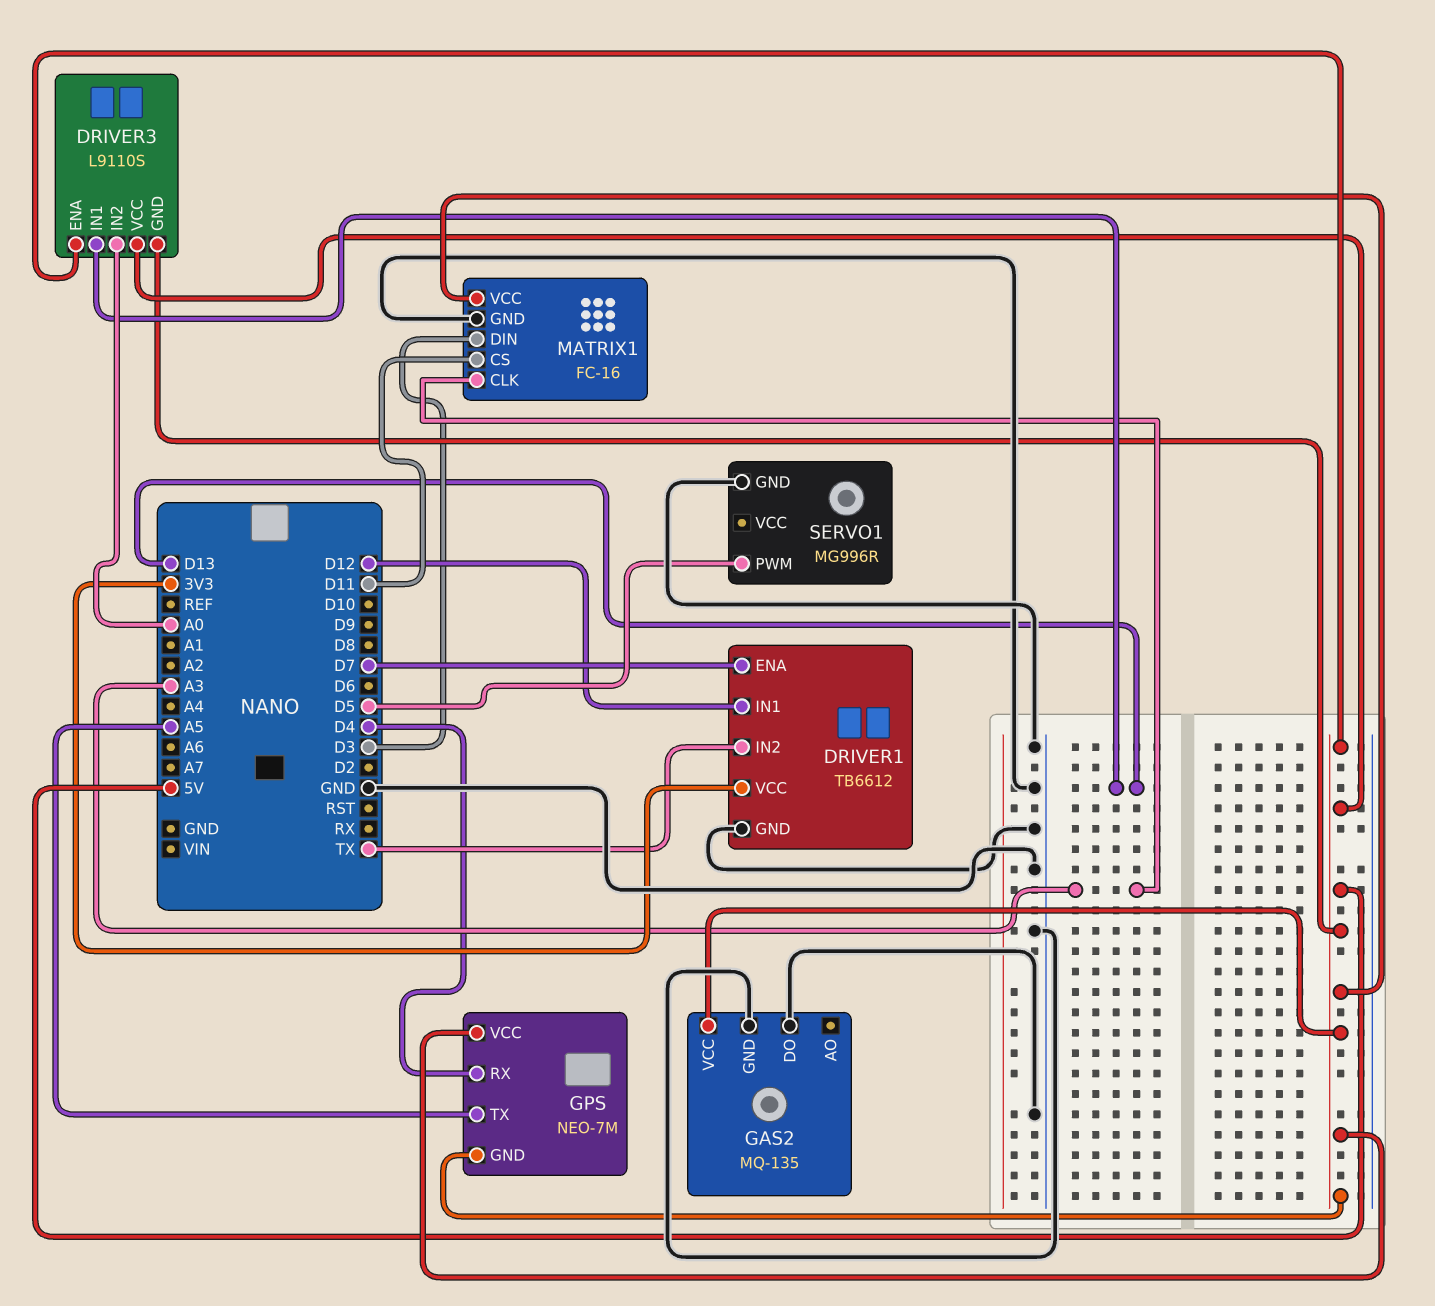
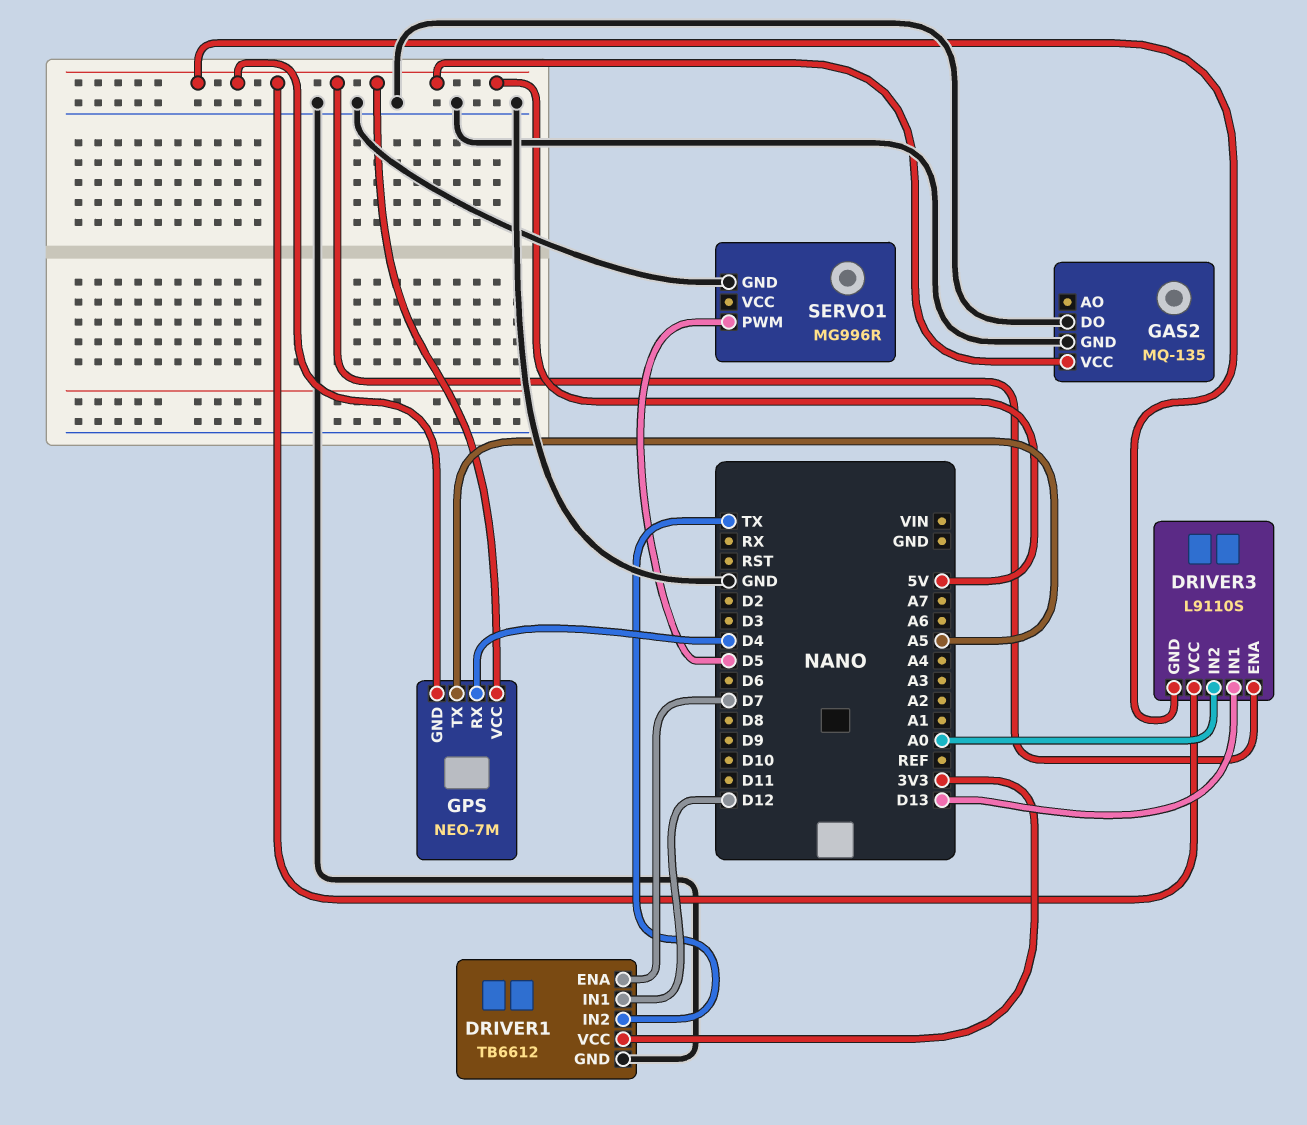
MATRIX1: FC-16 -> none
MATRIX1 pin CLK: A3 -> none
MATRIX1 pin CS: D11 -> none
MATRIX1 pin DIN: D3 -> none
MATRIX1 pin GND: GND -> none
MATRIX1 pin VCC: 5V -> none

